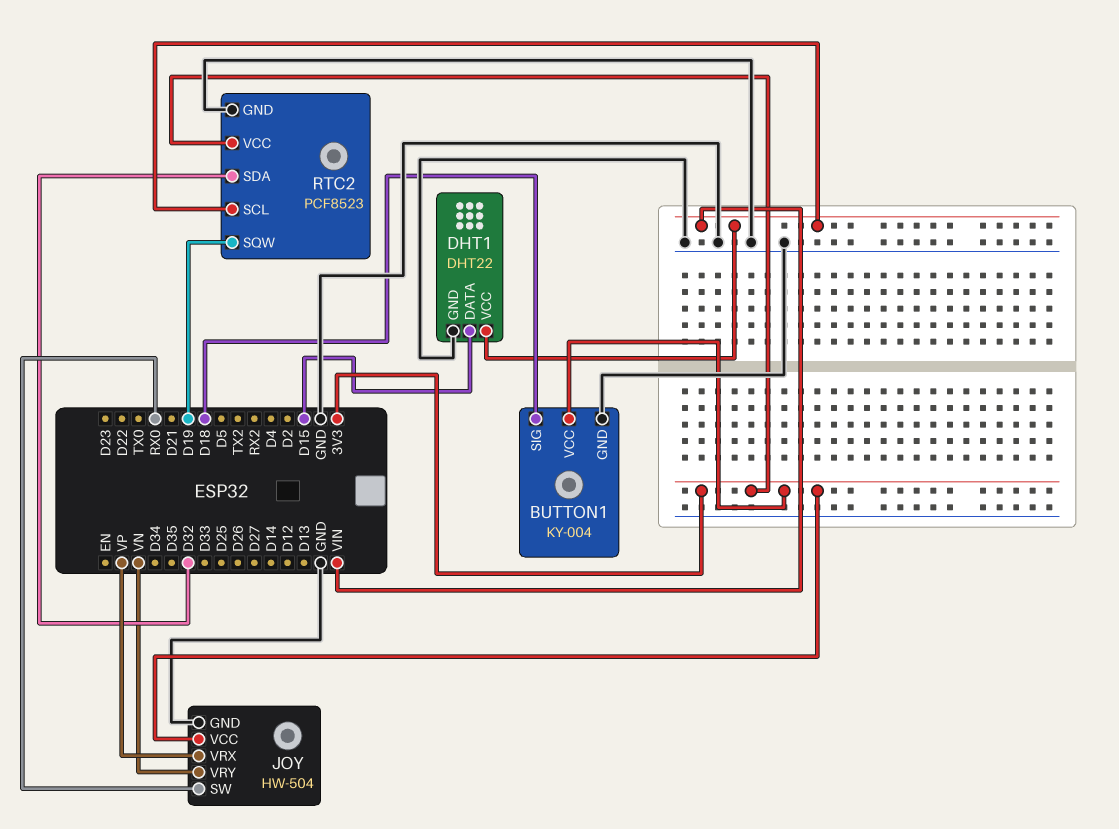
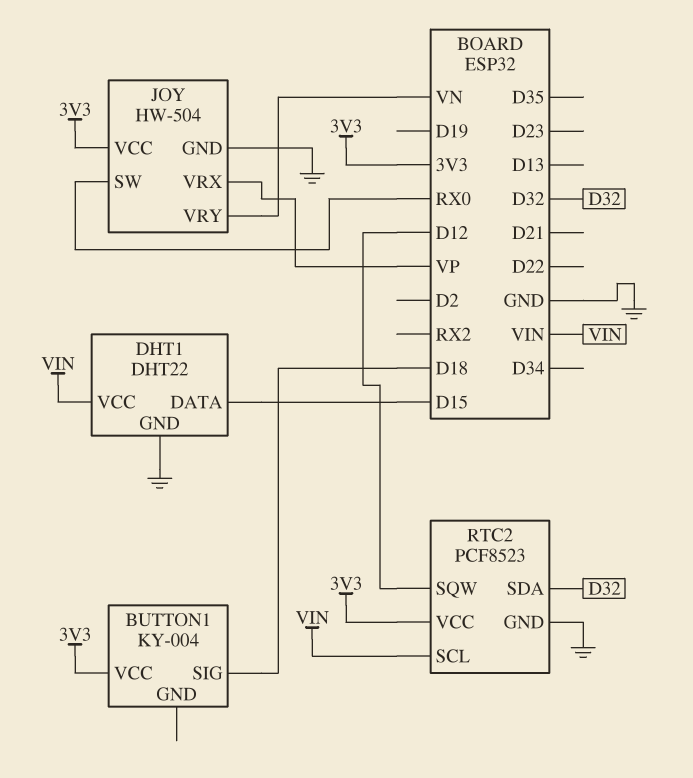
BUTTON1 pin GND: GND -> none
RTC2 pin SQW: D19 -> D12

